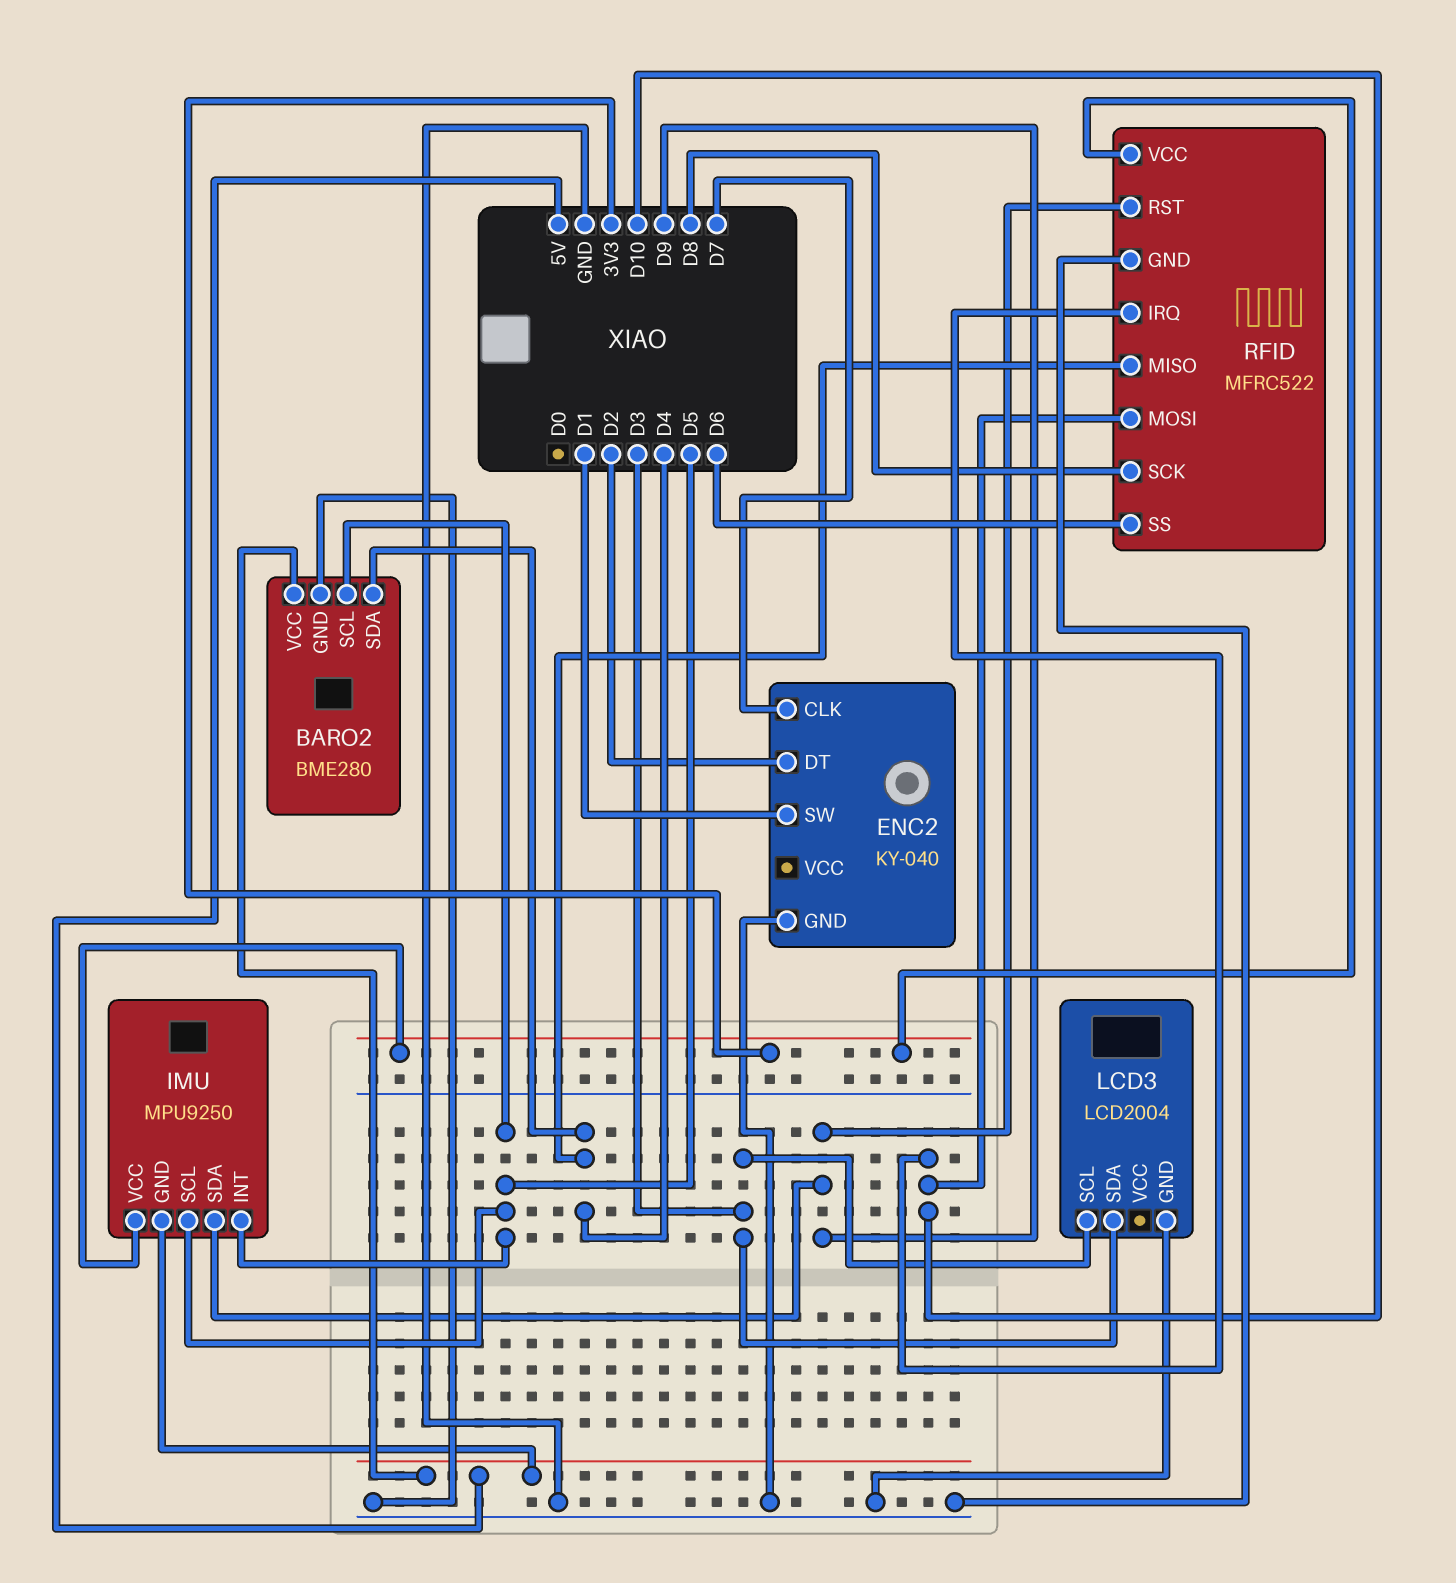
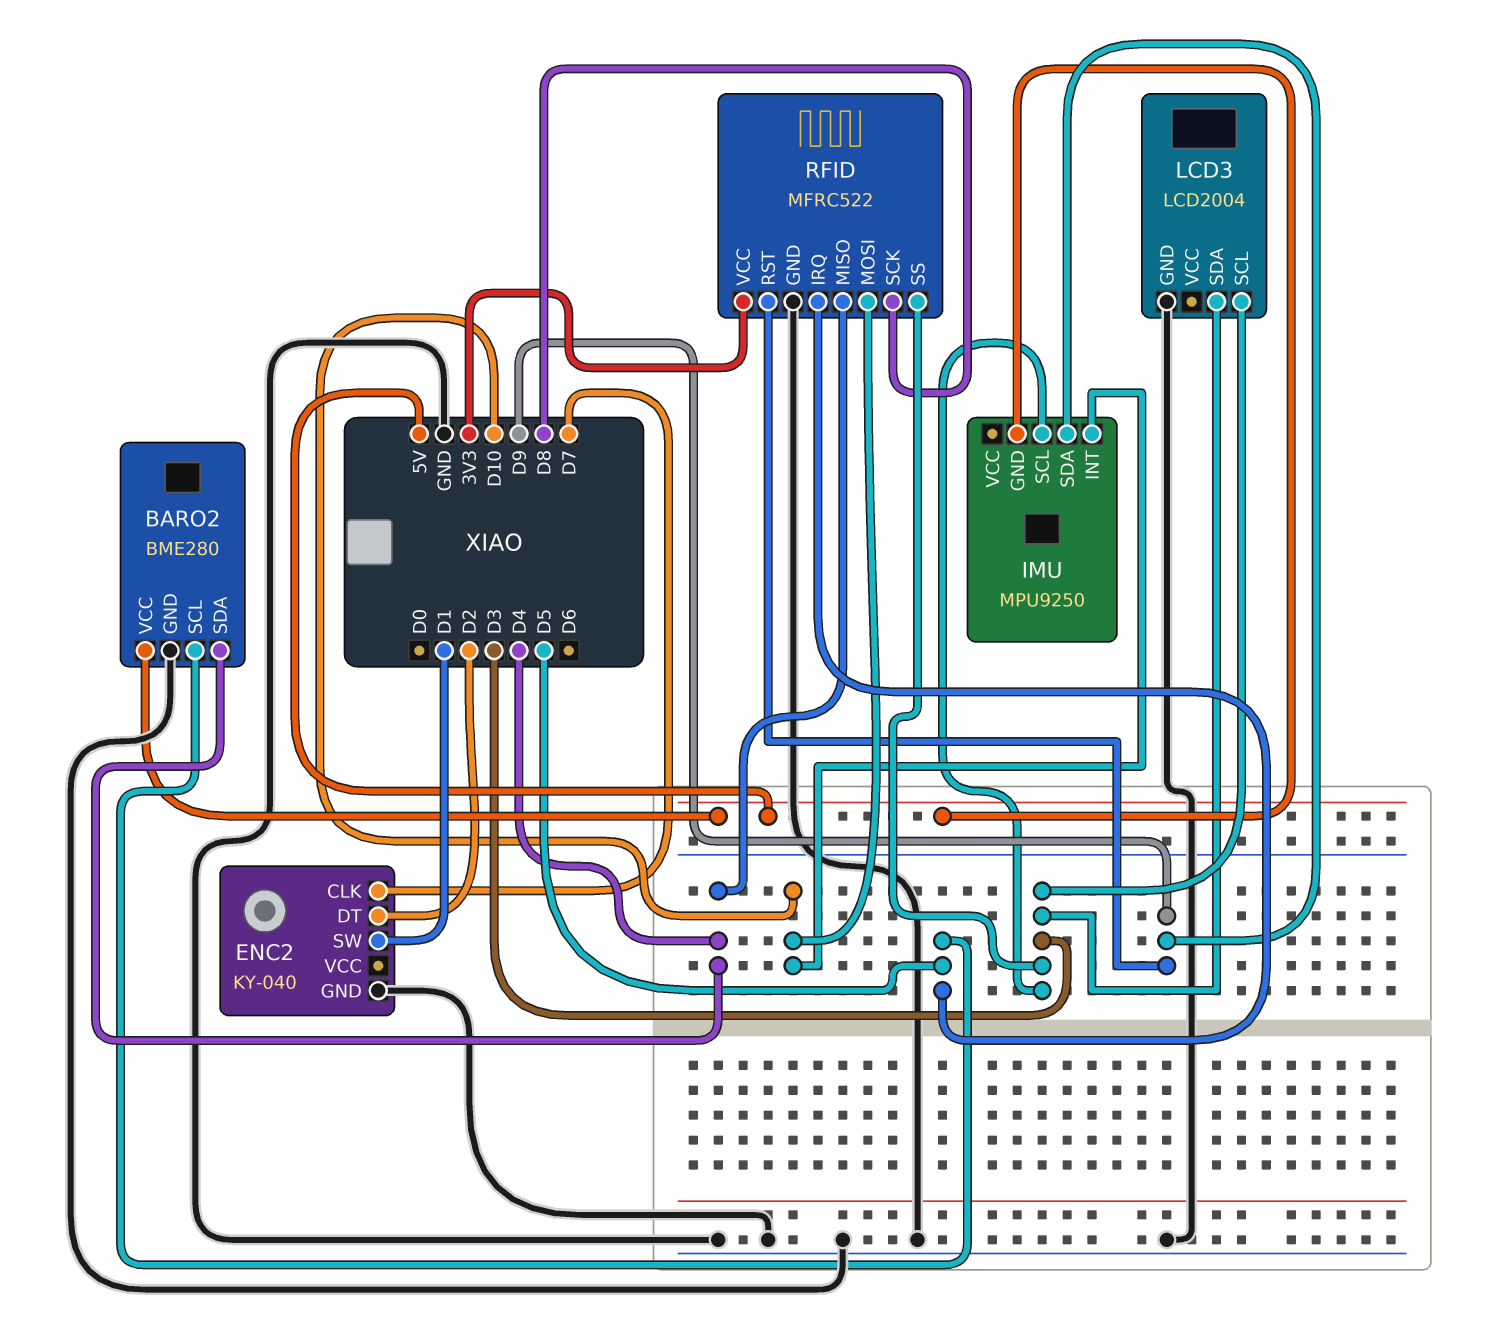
IMU pin INT: D5 -> D10
IMU pin SCL: D5 -> D3
IMU pin VCC: 3V3 -> none
RFID pin IRQ: D10 -> D5
RFID pin SS: D6 -> D3

